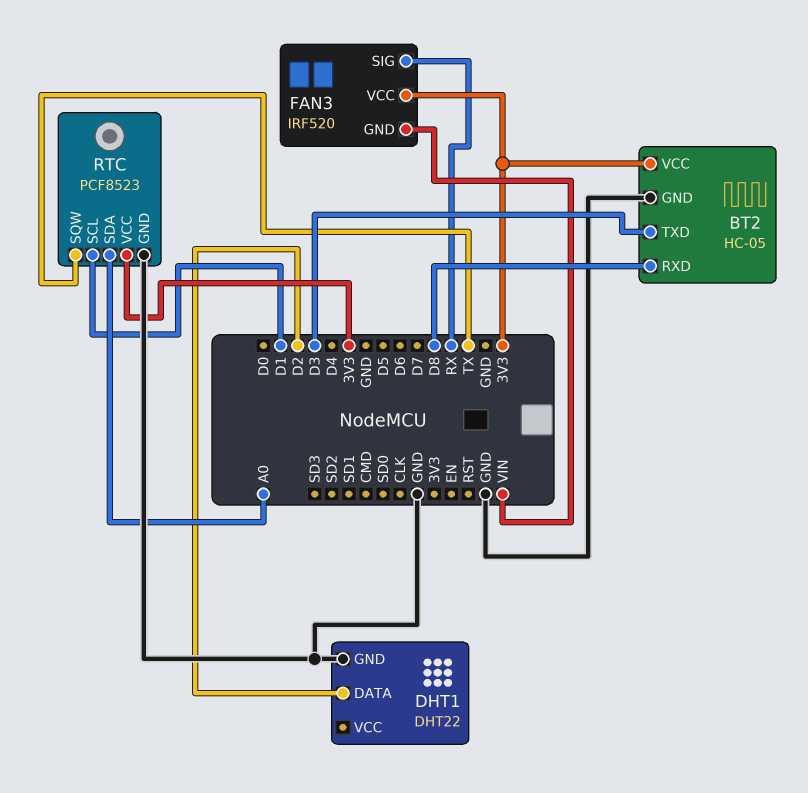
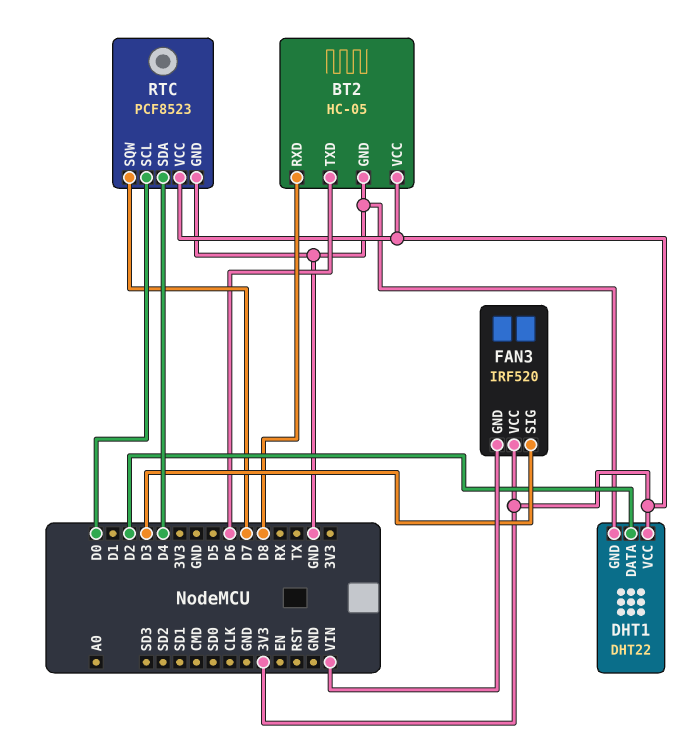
BT2 pin TXD: D3 -> D6
DHT1 pin VCC: none -> 3V3
FAN3 pin SIG: RX -> D3
RTC pin SCL: D1 -> D0
RTC pin SDA: A0 -> D4
RTC pin SQW: TX -> D7

